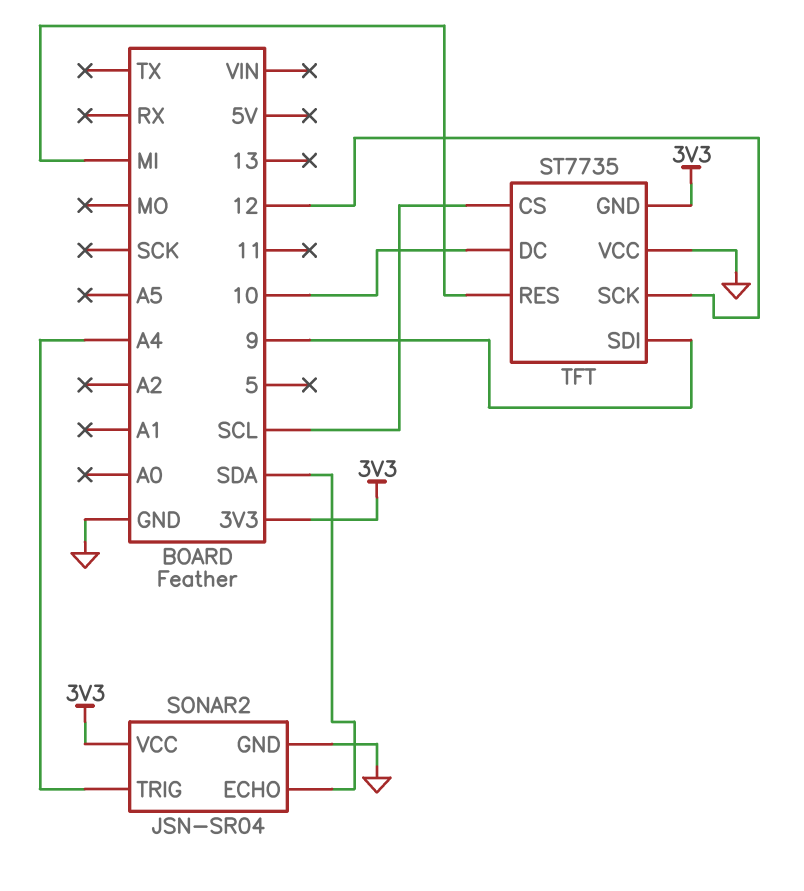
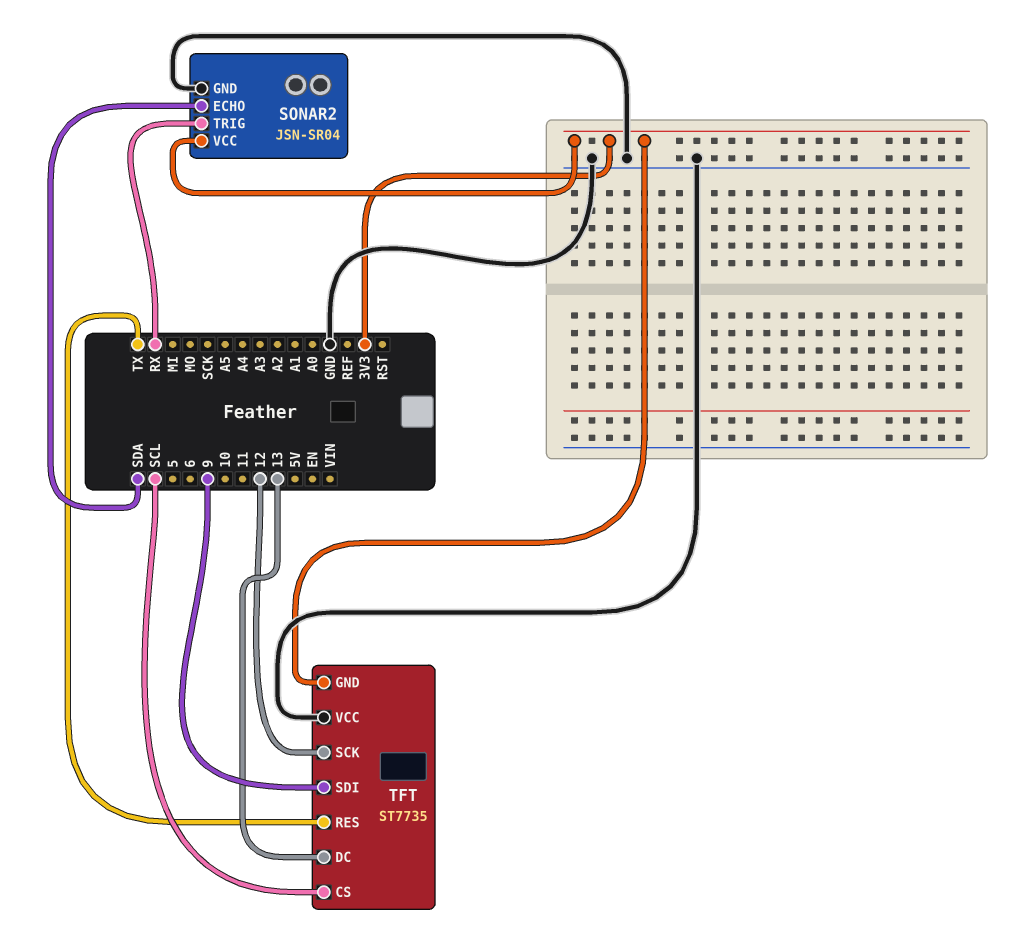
SONAR2 pin TRIG: A4 -> RX
TFT pin DC: 10 -> 13
TFT pin RES: MI -> TX

